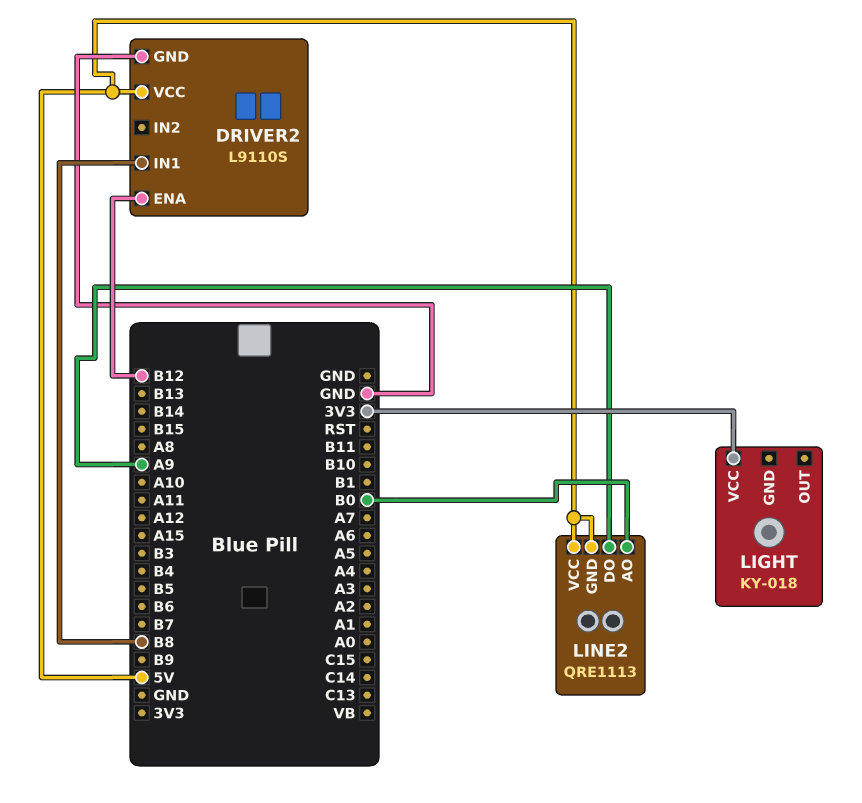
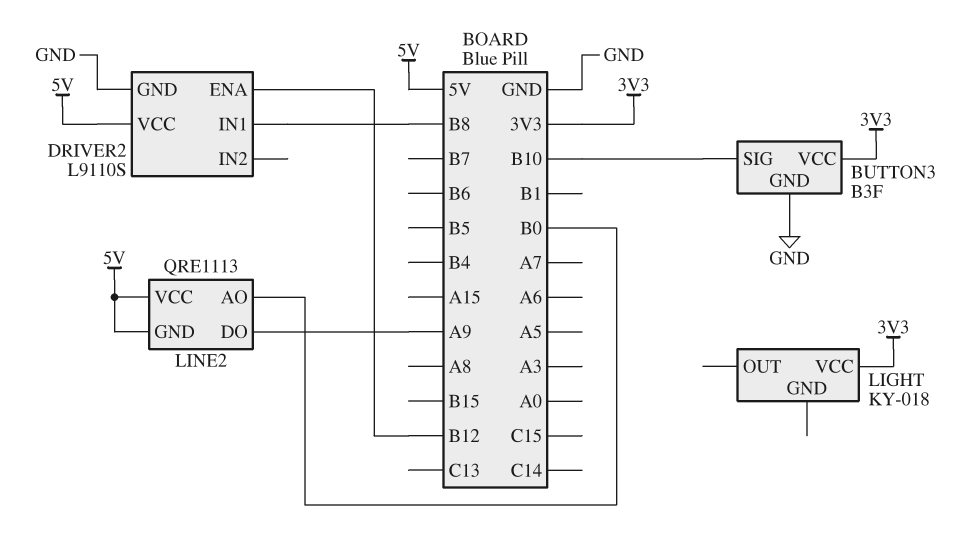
BUTTON3: none -> B3F
BUTTON3 pin GND: none -> GND
BUTTON3 pin SIG: none -> B10
BUTTON3 pin VCC: none -> 3V3

